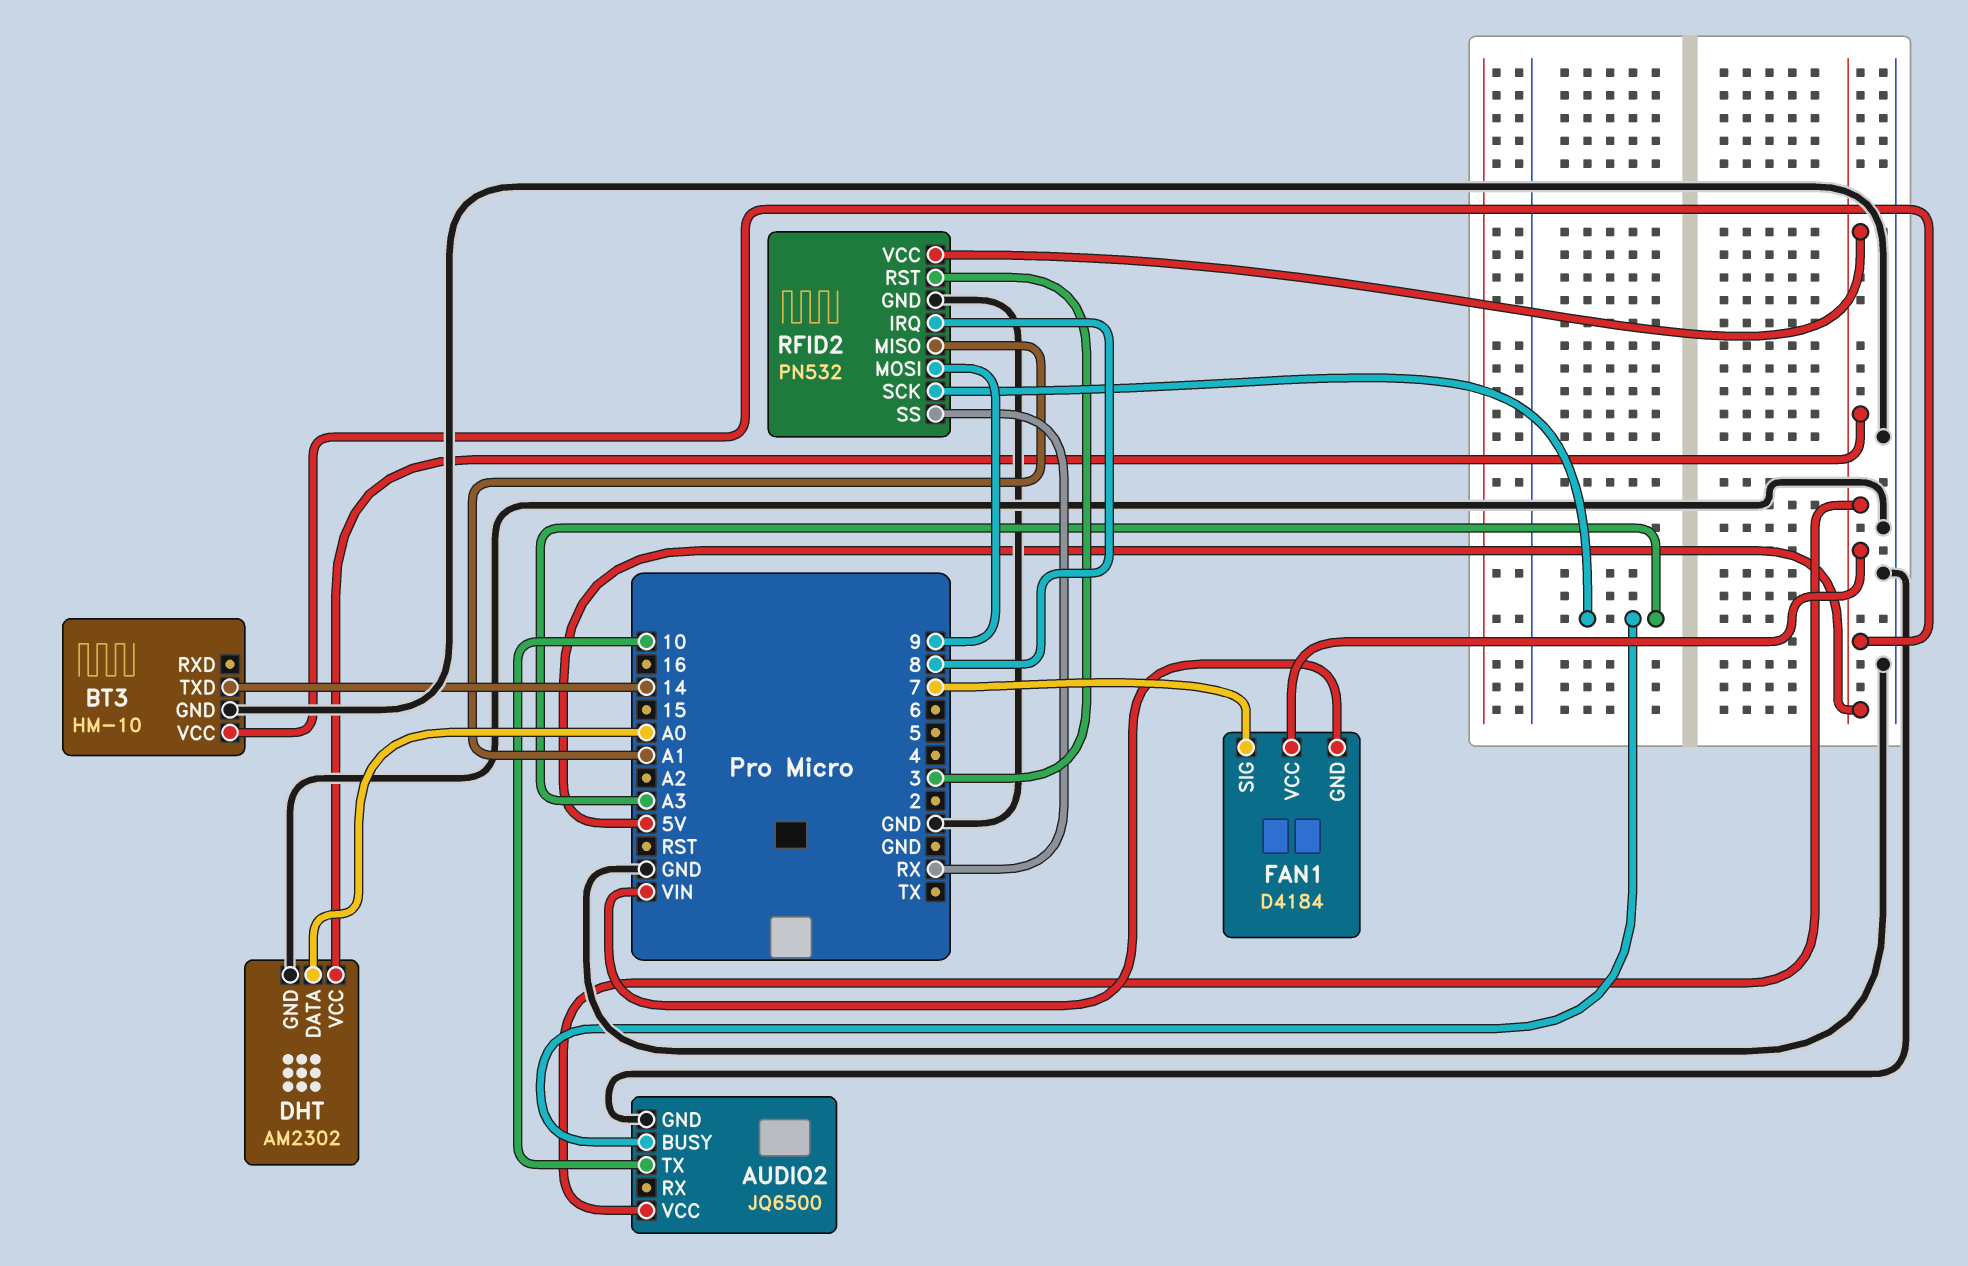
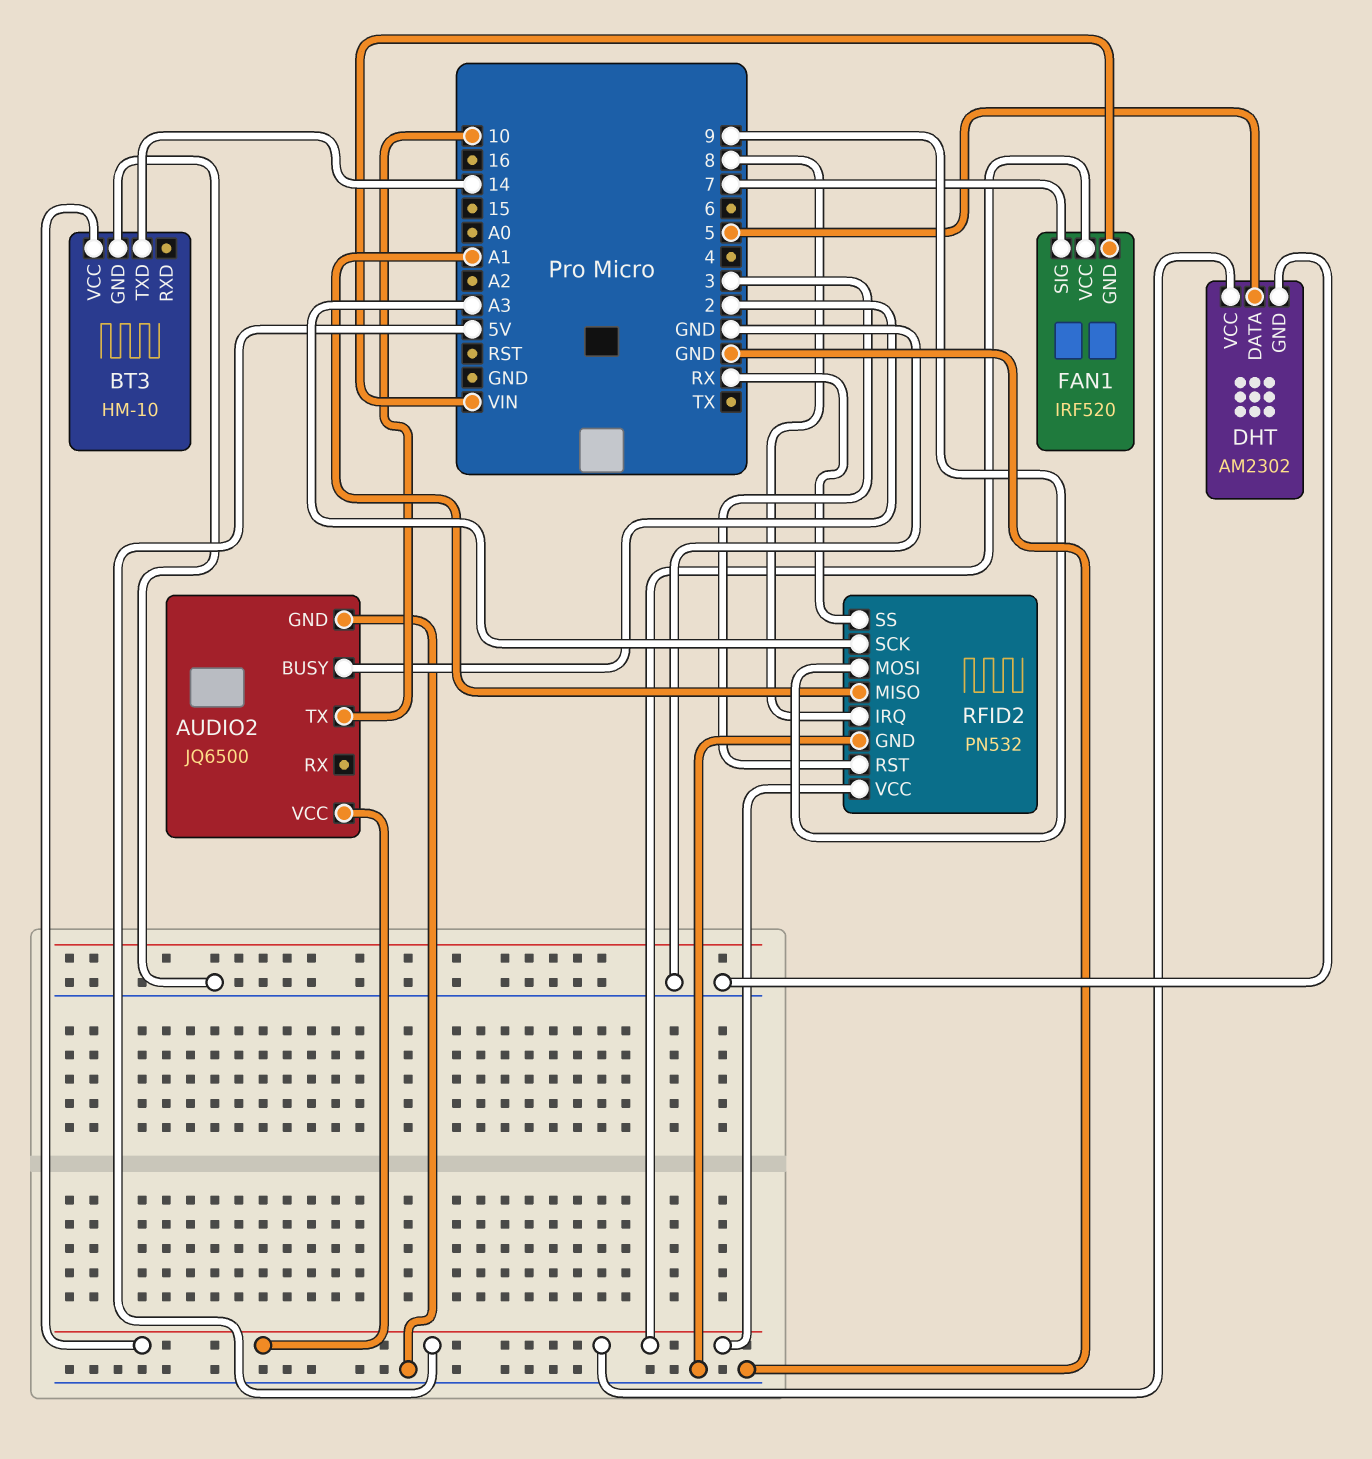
AUDIO2 pin BUSY: A3 -> 2
DHT pin DATA: A0 -> 5
FAN1: D4184 -> IRF520

